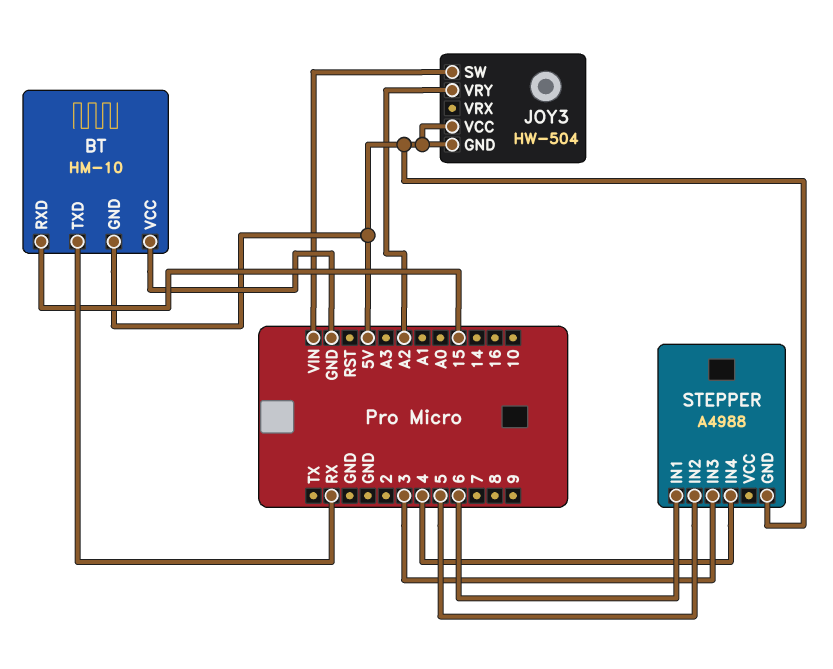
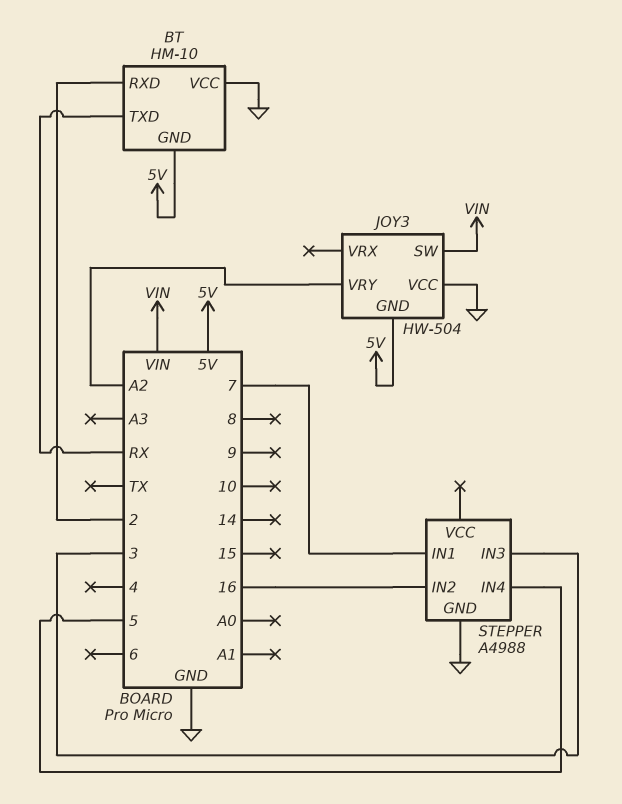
BT pin RXD: 15 -> 2
JOY3 pin VCC: 5V -> GND
STEPPER pin GND: 5V -> GND
STEPPER pin IN1: 6 -> 7
STEPPER pin IN2: 5 -> 16
STEPPER pin IN4: 4 -> 5

